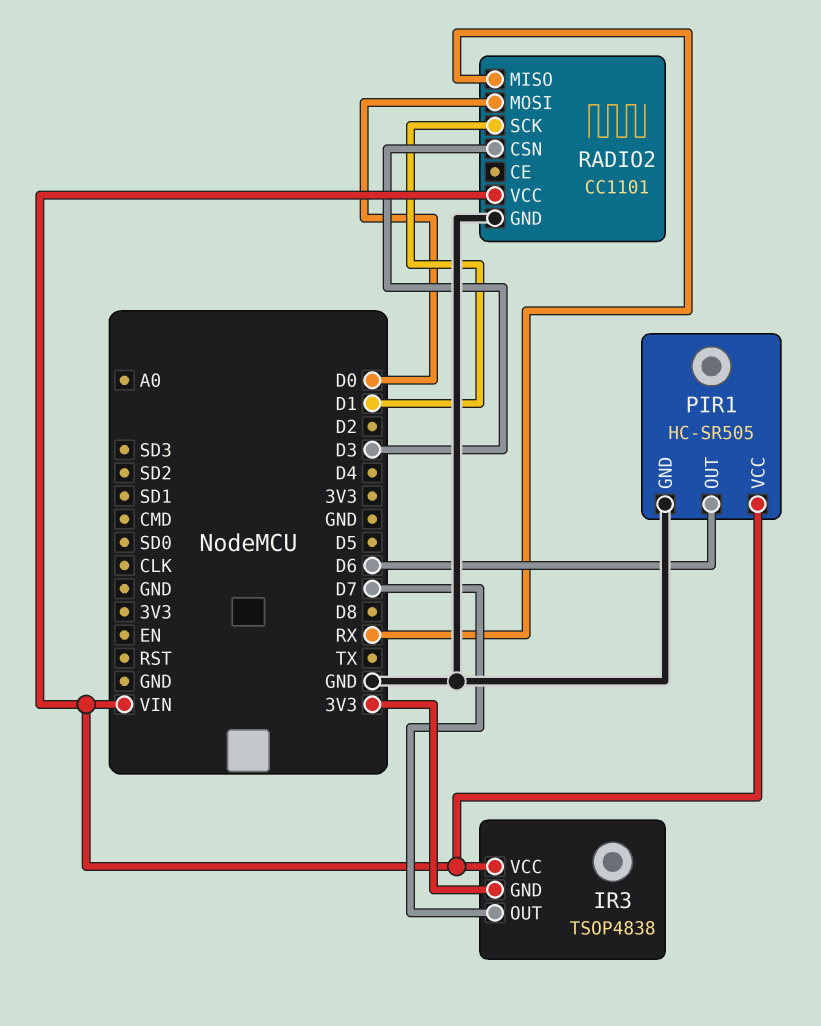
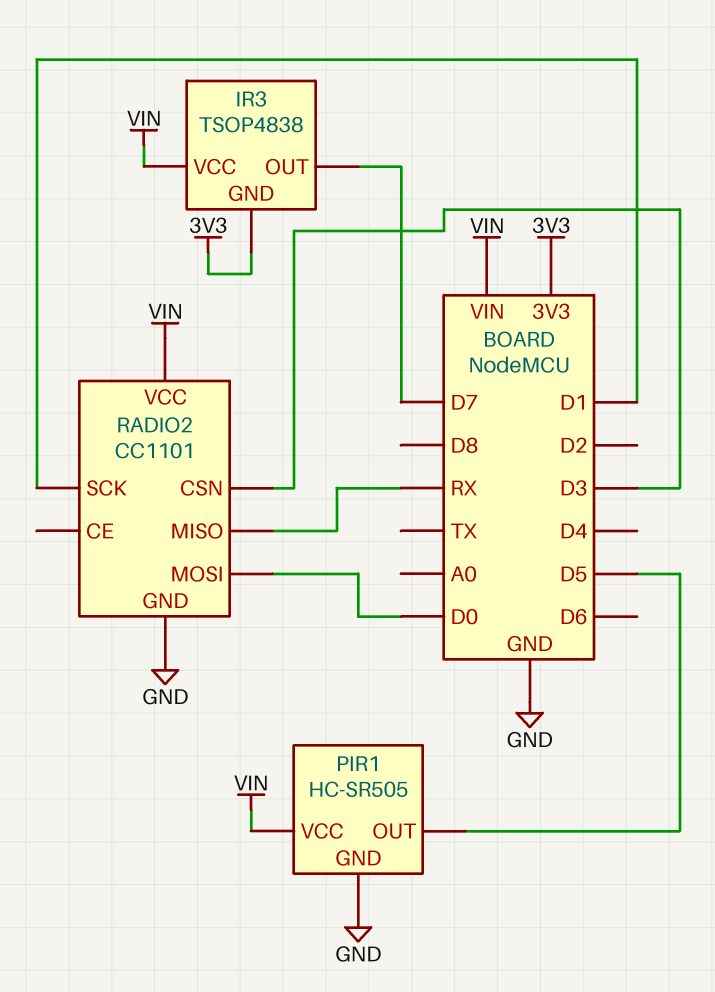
PIR1 pin OUT: D6 -> D5

